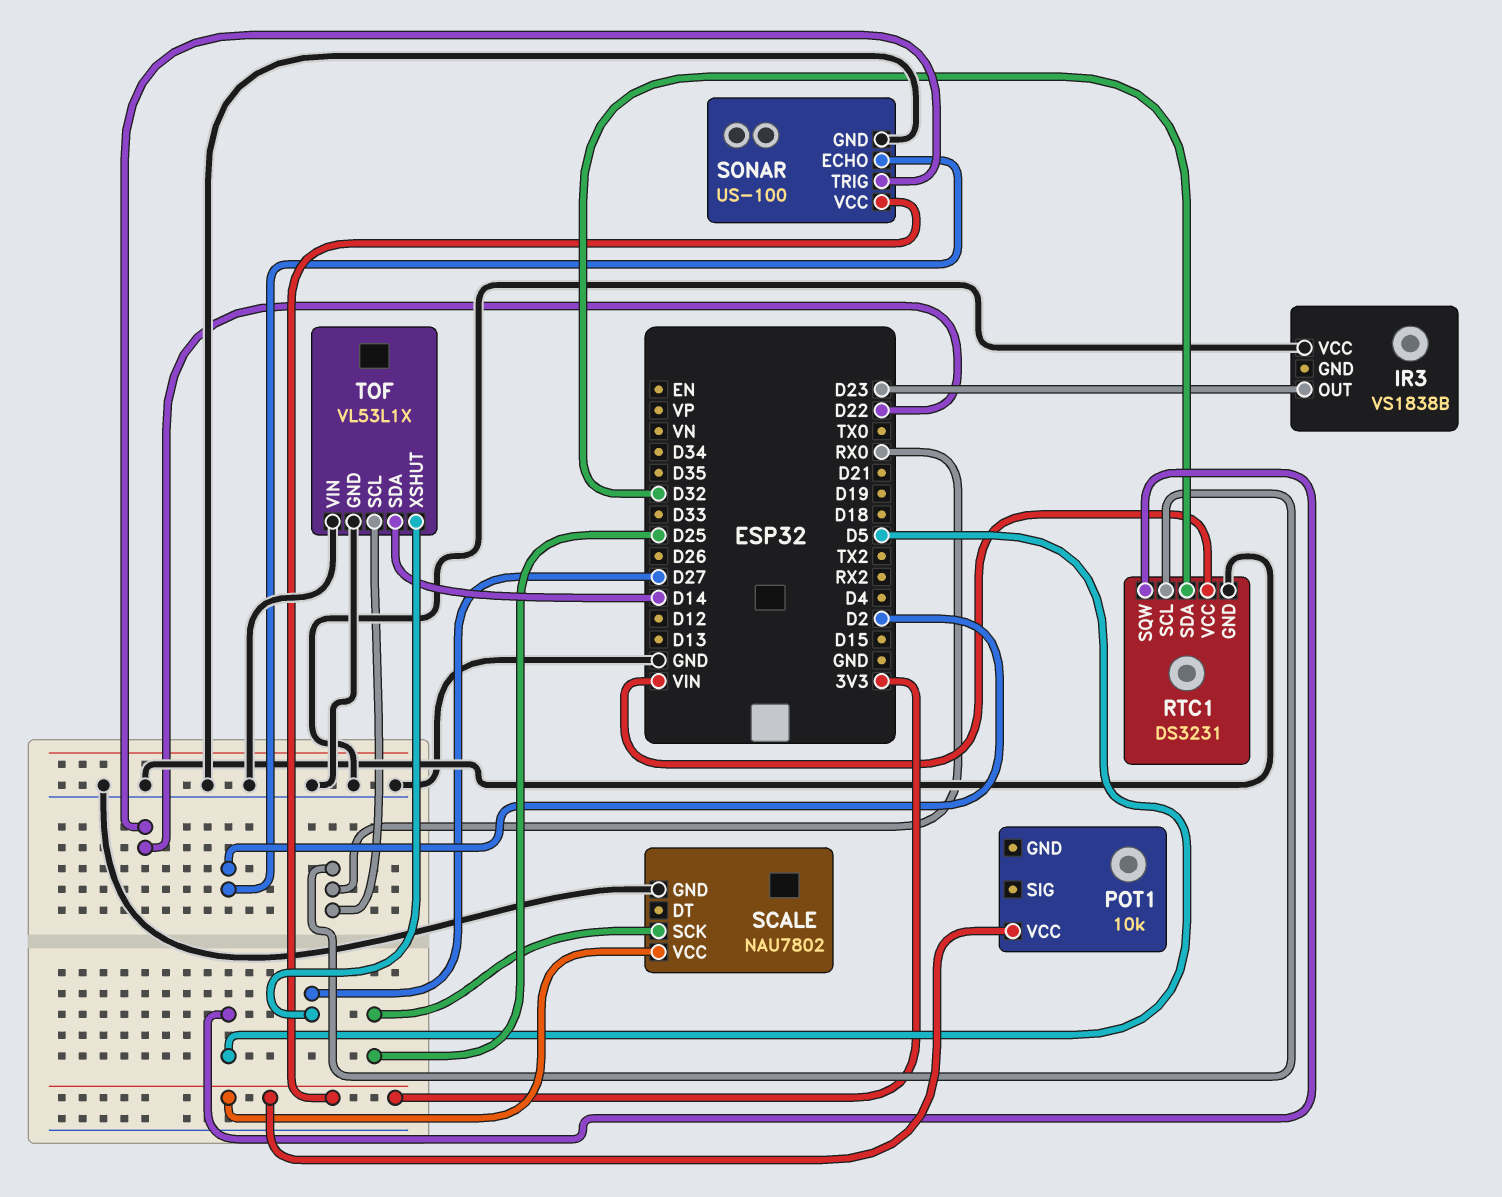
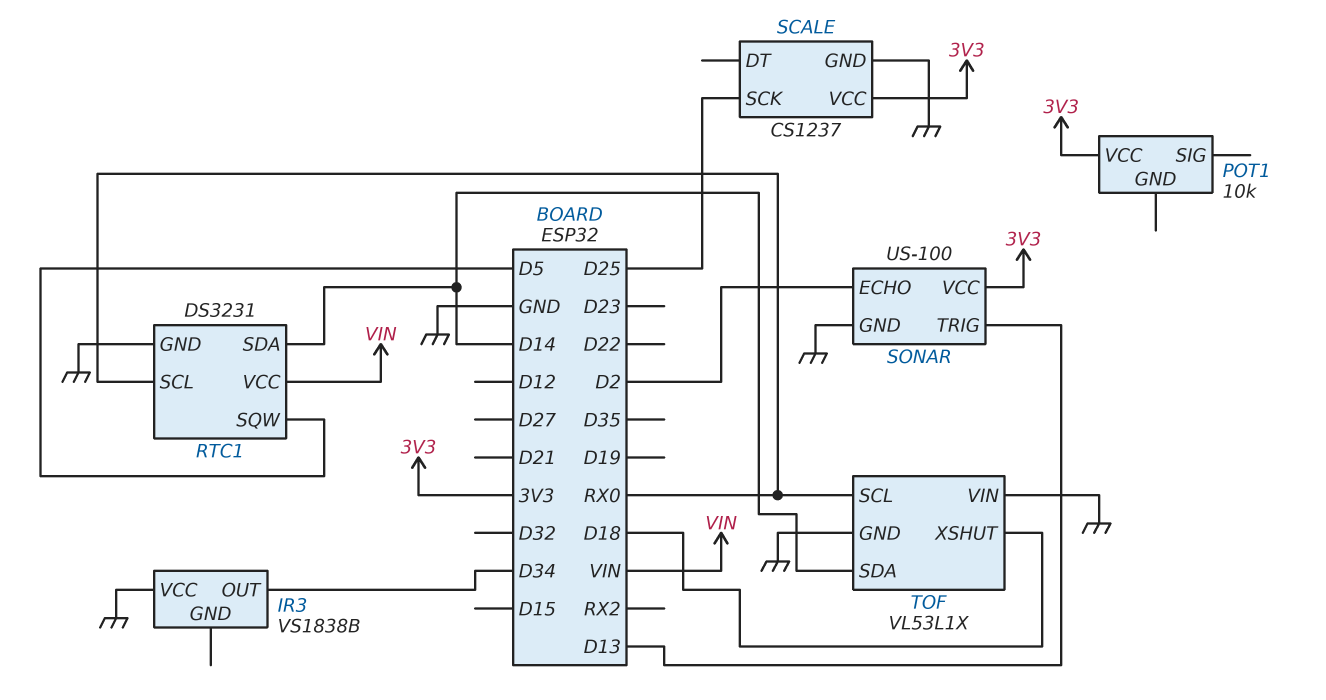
IR3 pin OUT: D23 -> D34
RTC1 pin SDA: D32 -> D14
SCALE: NAU7802 -> CS1237
SONAR pin TRIG: D22 -> D13
TOF pin XSHUT: D27 -> D18

